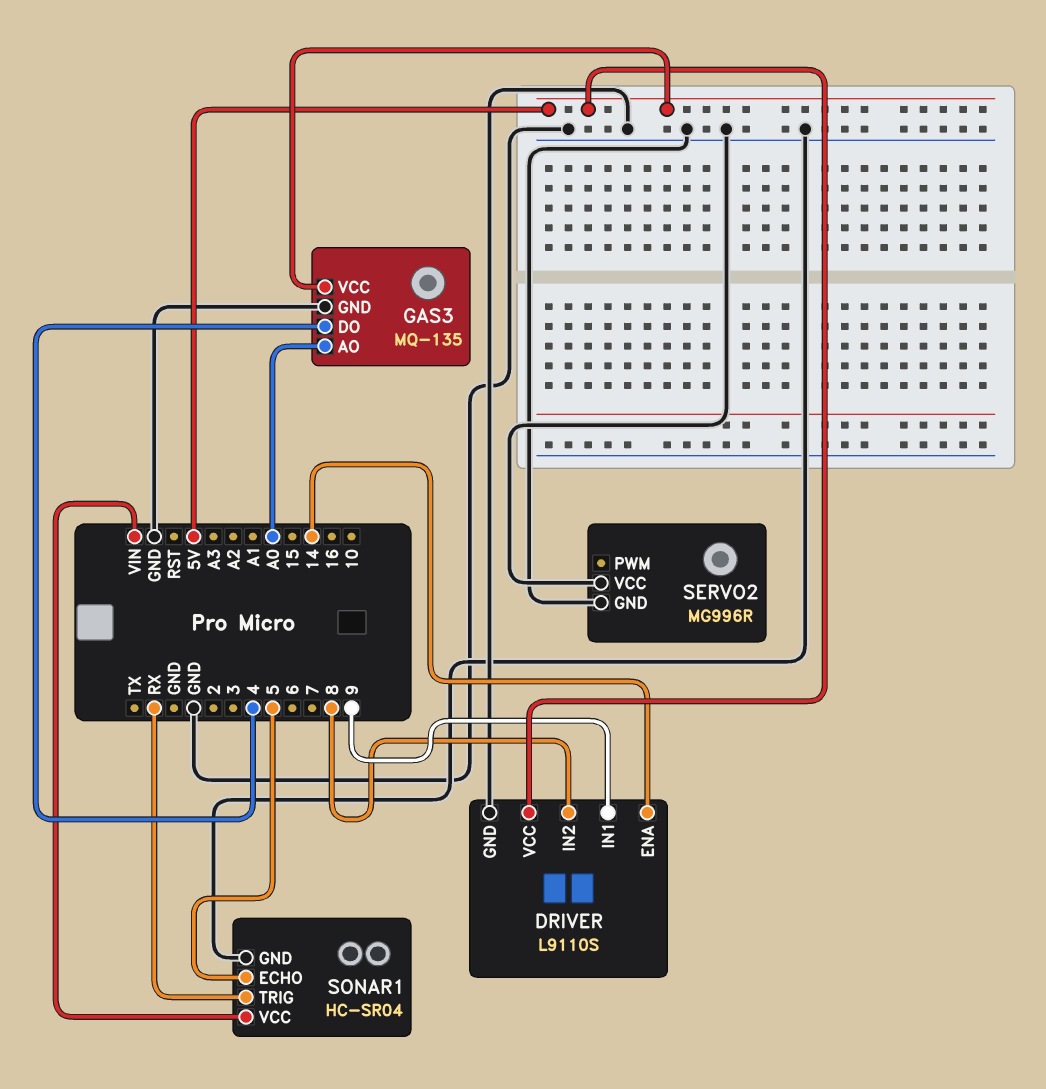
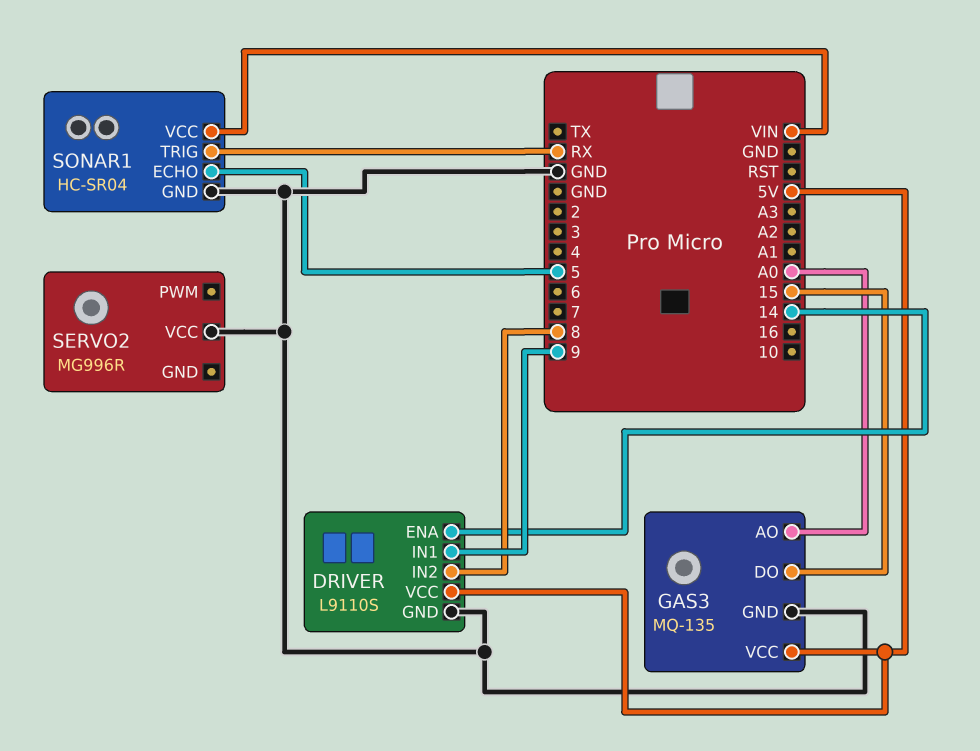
GAS3 pin DO: 4 -> 15
SERVO2 pin GND: GND -> none

